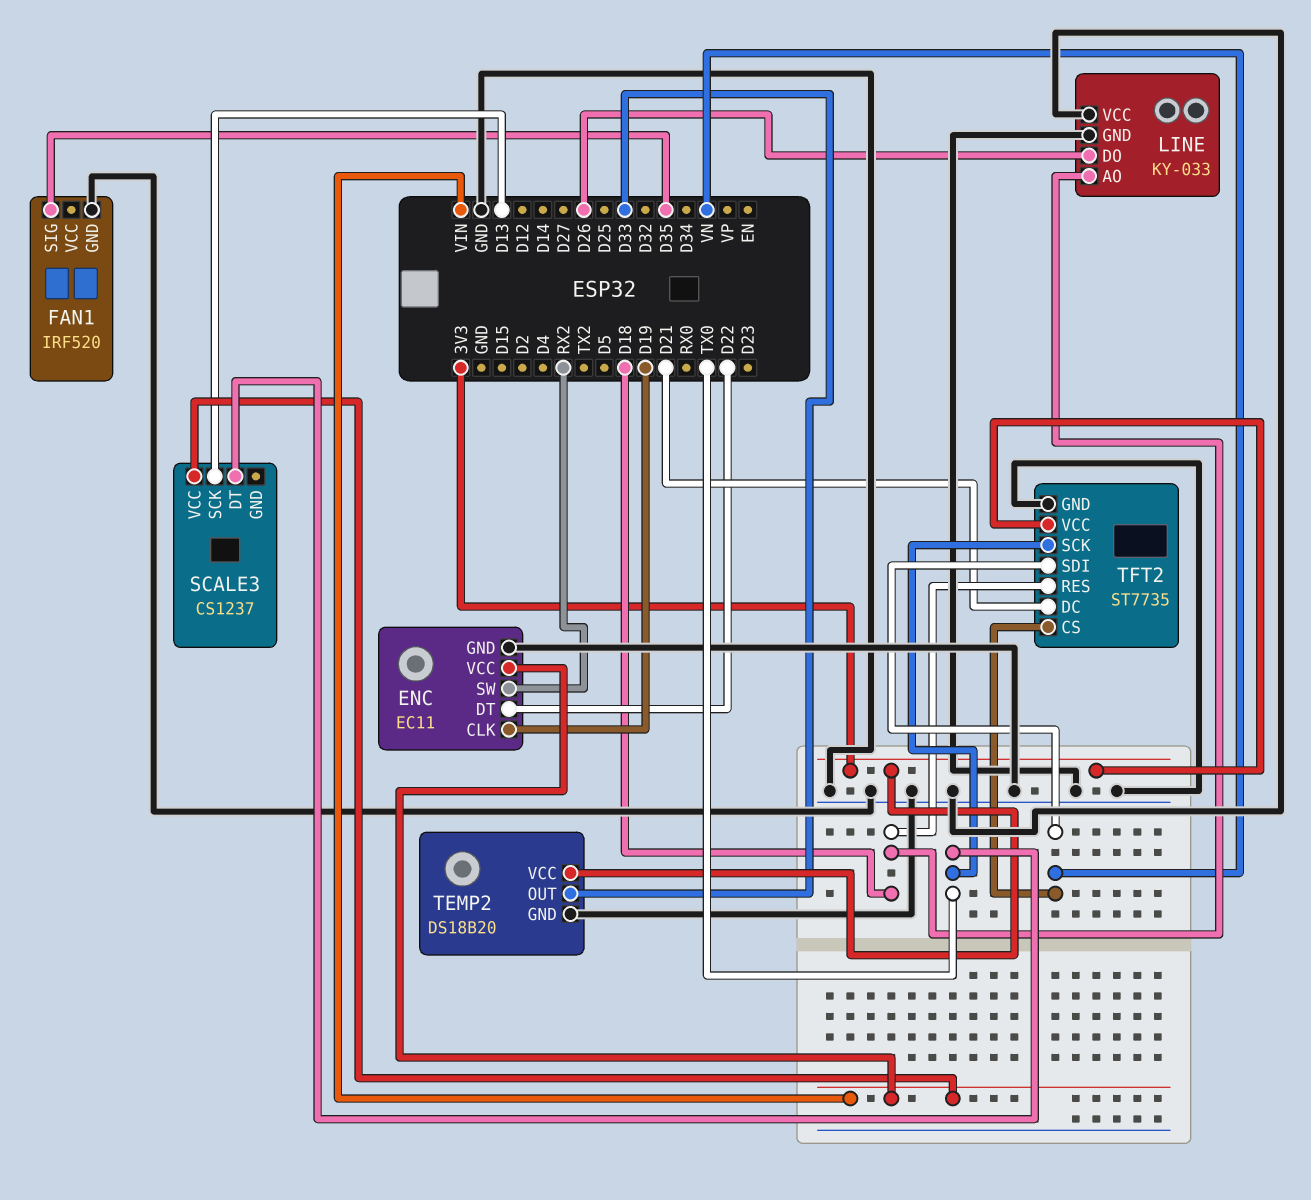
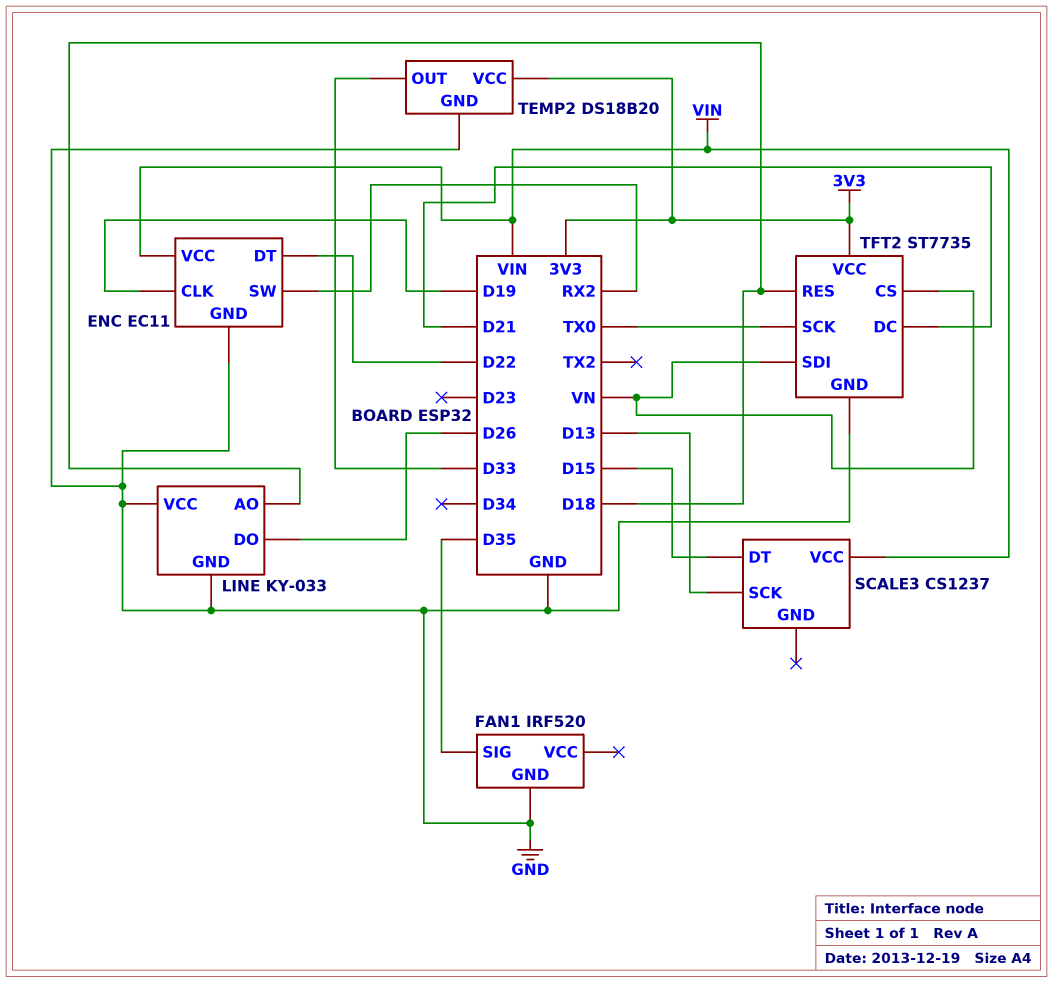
SCALE3 pin DT: TX0 -> D15

